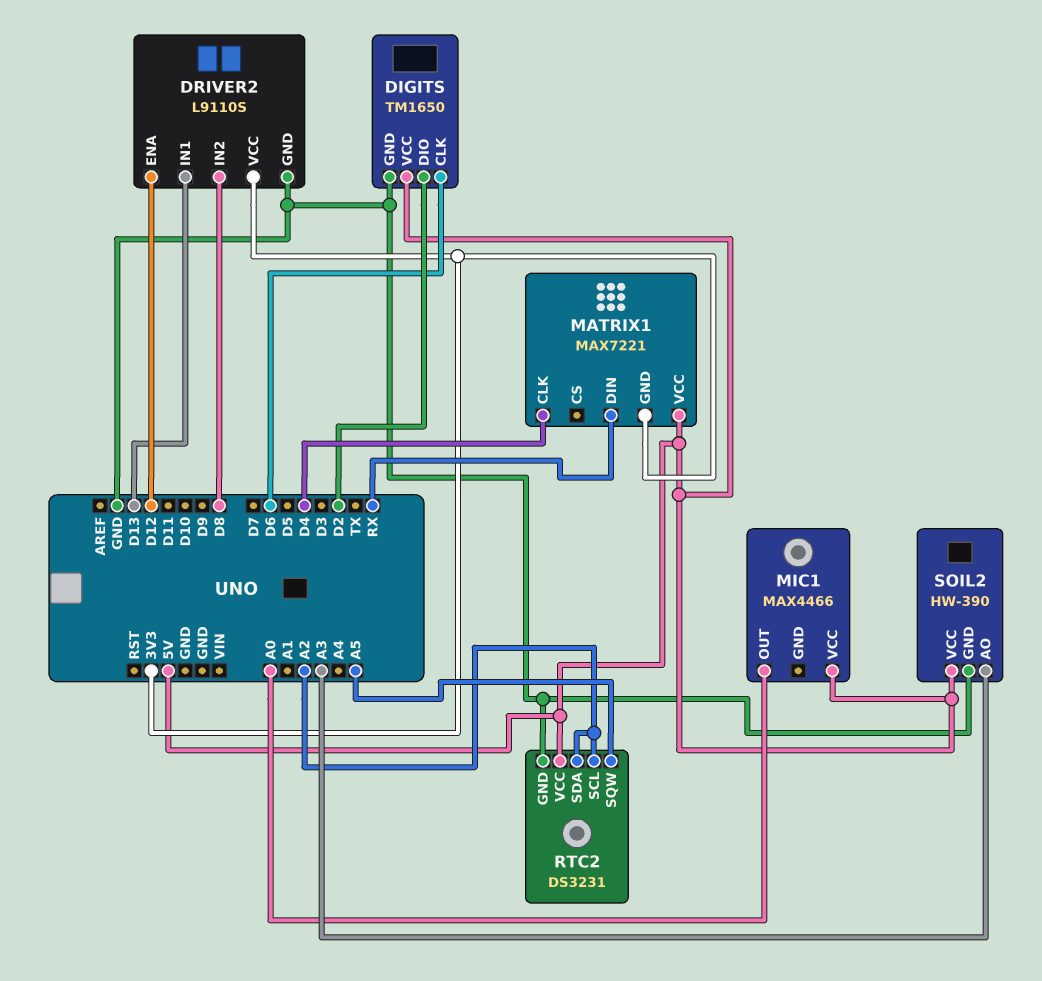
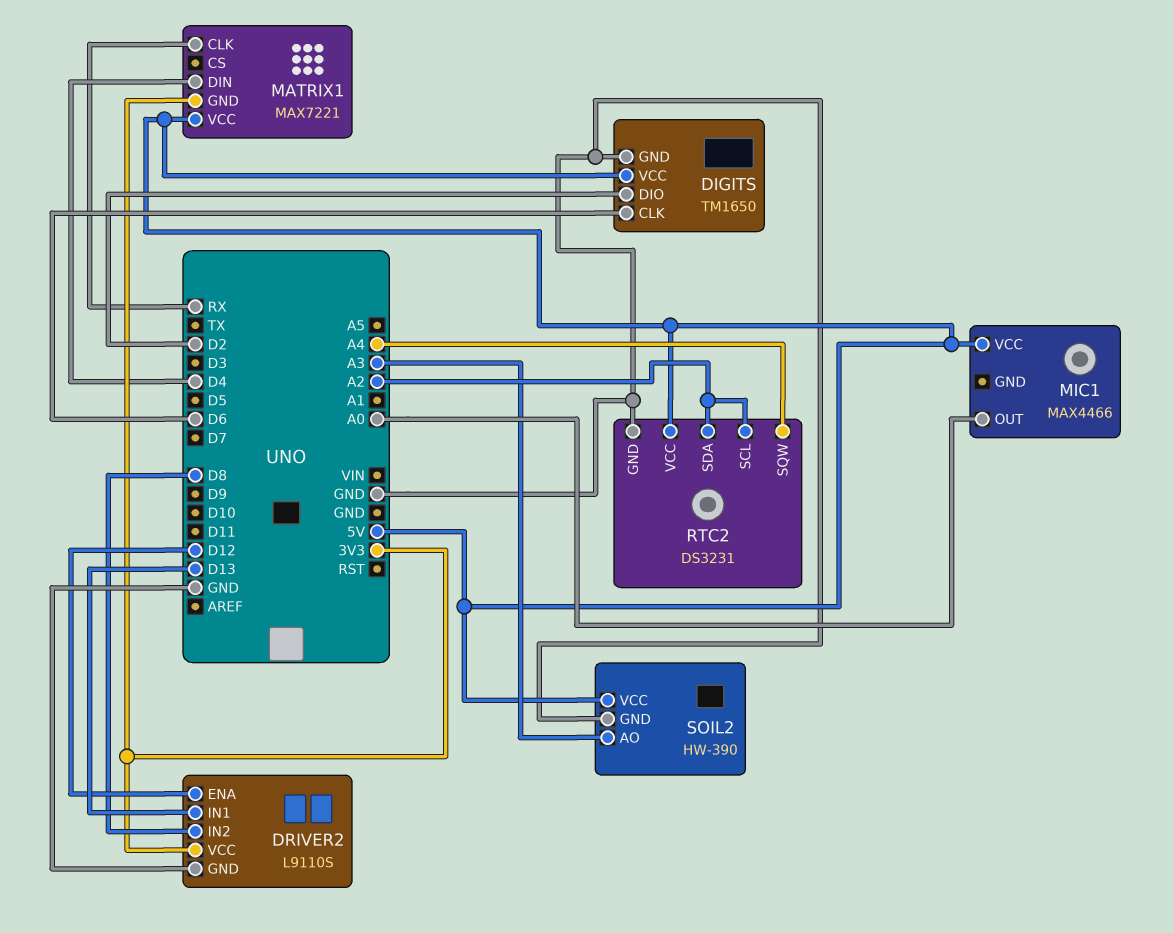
MATRIX1 pin CLK: D4 -> RX
MATRIX1 pin DIN: RX -> D4
RTC2 pin SQW: A5 -> A4

